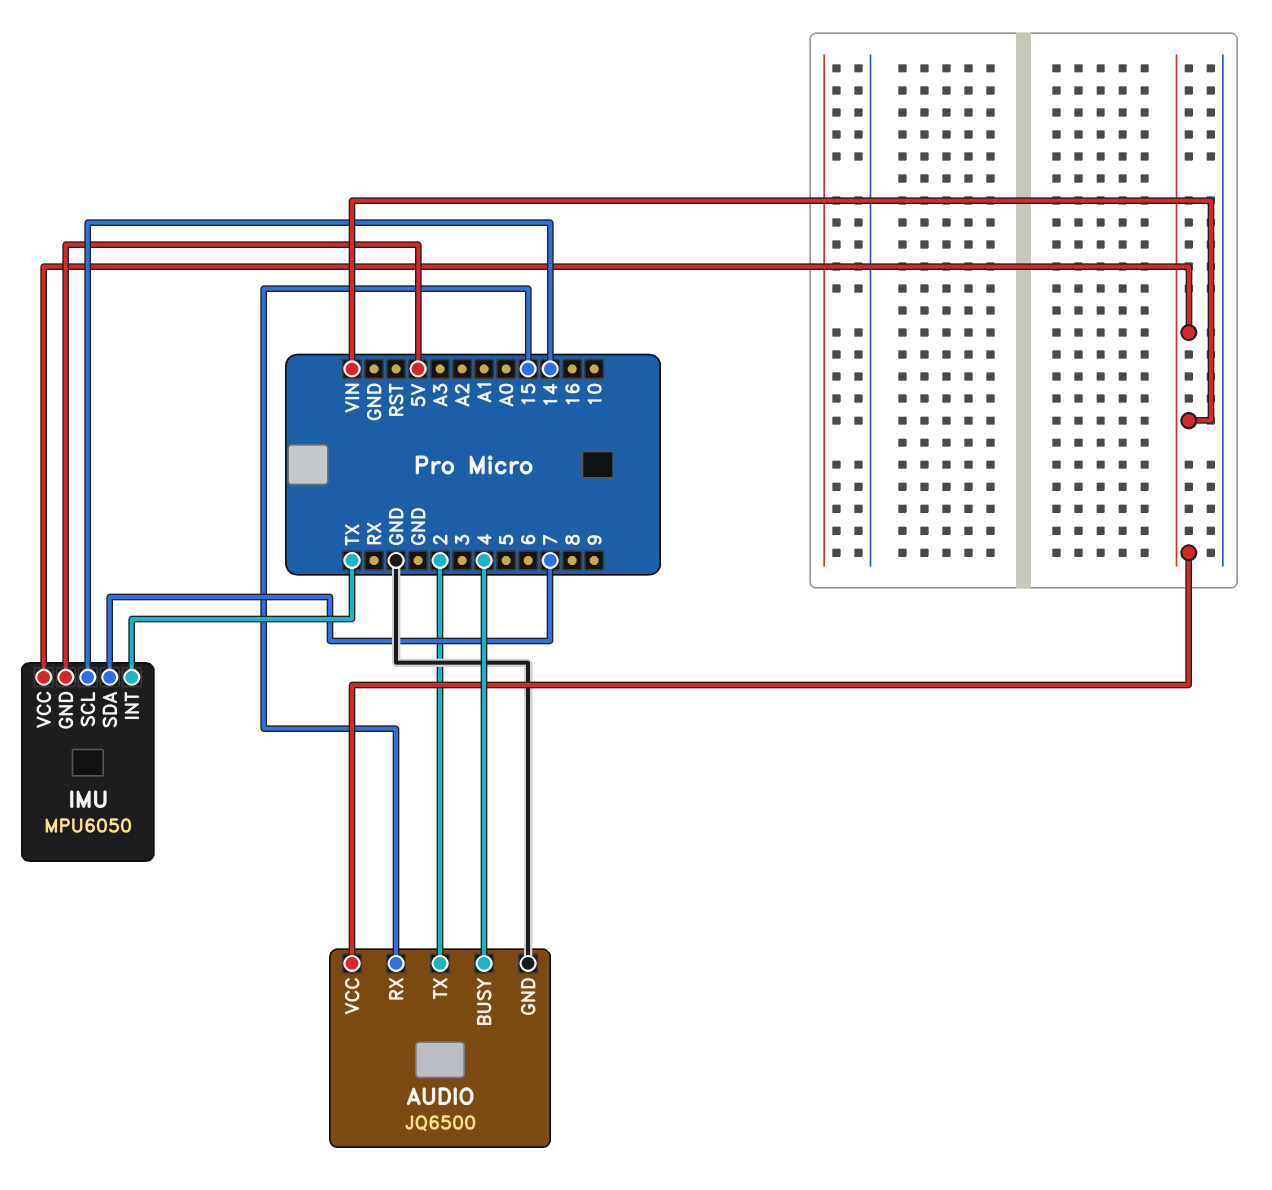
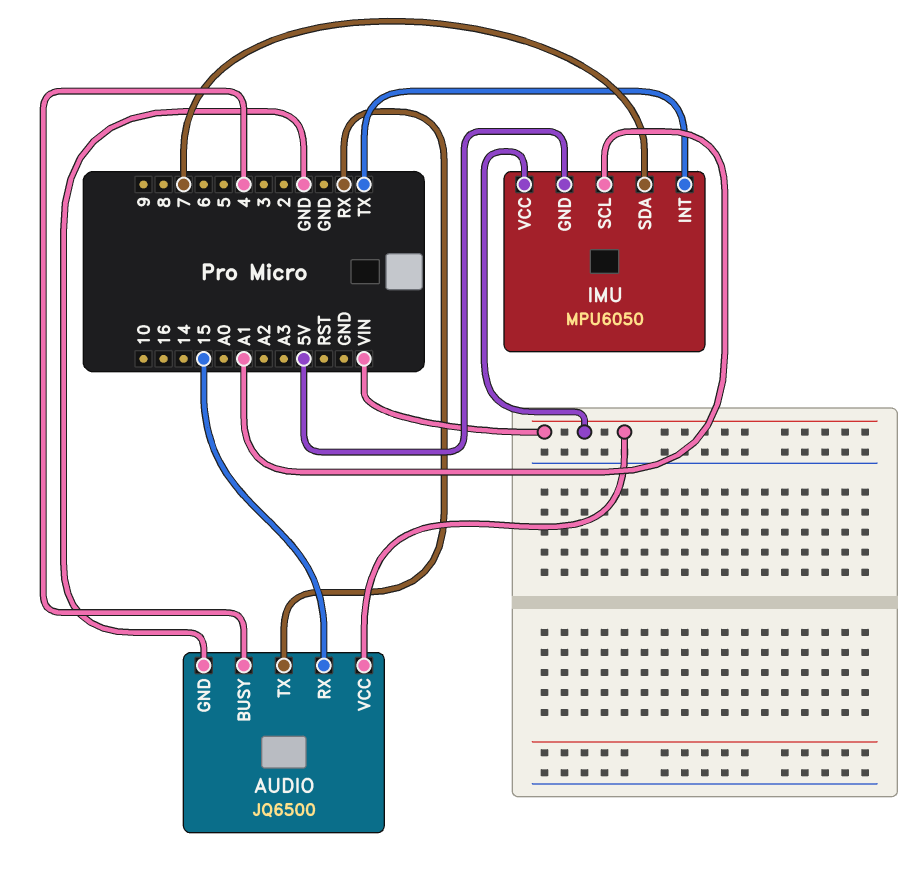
AUDIO pin TX: 2 -> RX
IMU pin SCL: 14 -> A1

